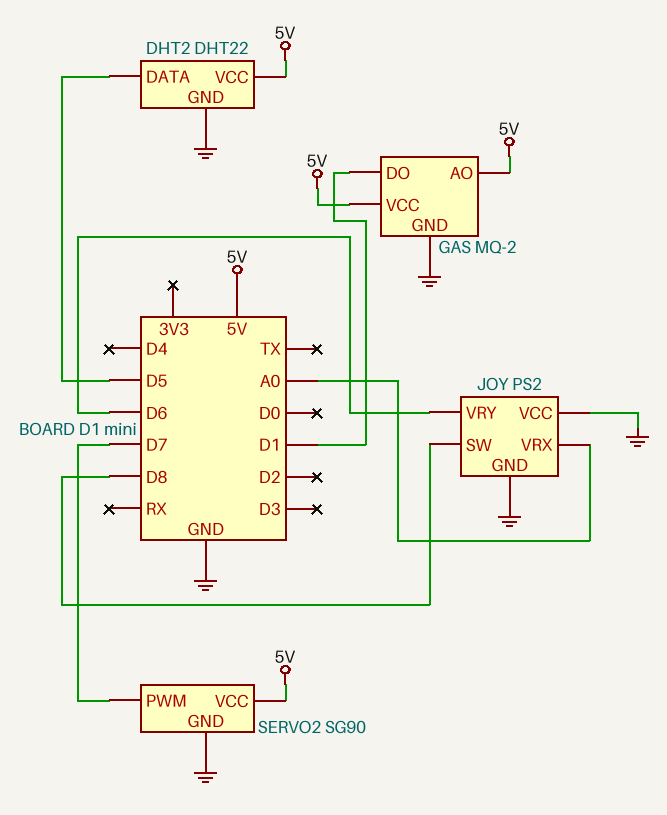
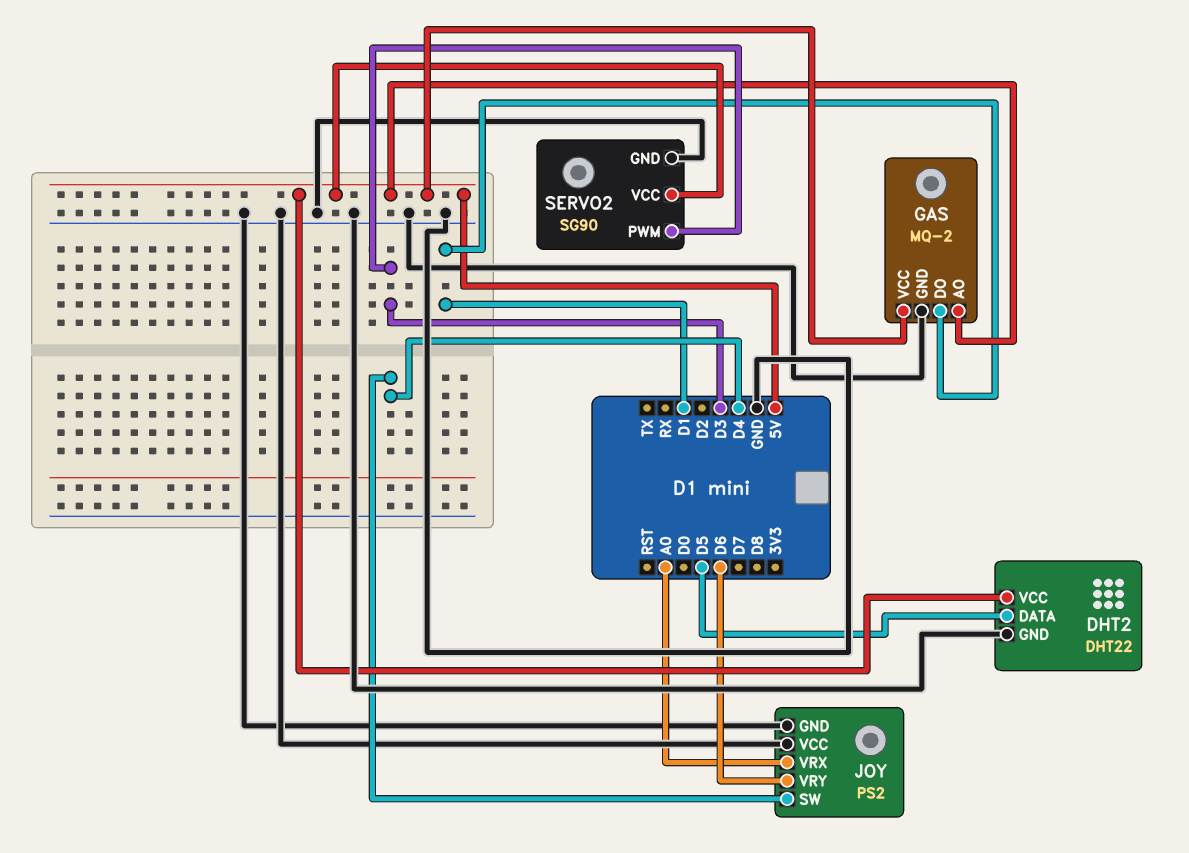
JOY pin SW: D8 -> D4
SERVO2 pin PWM: D7 -> D3

